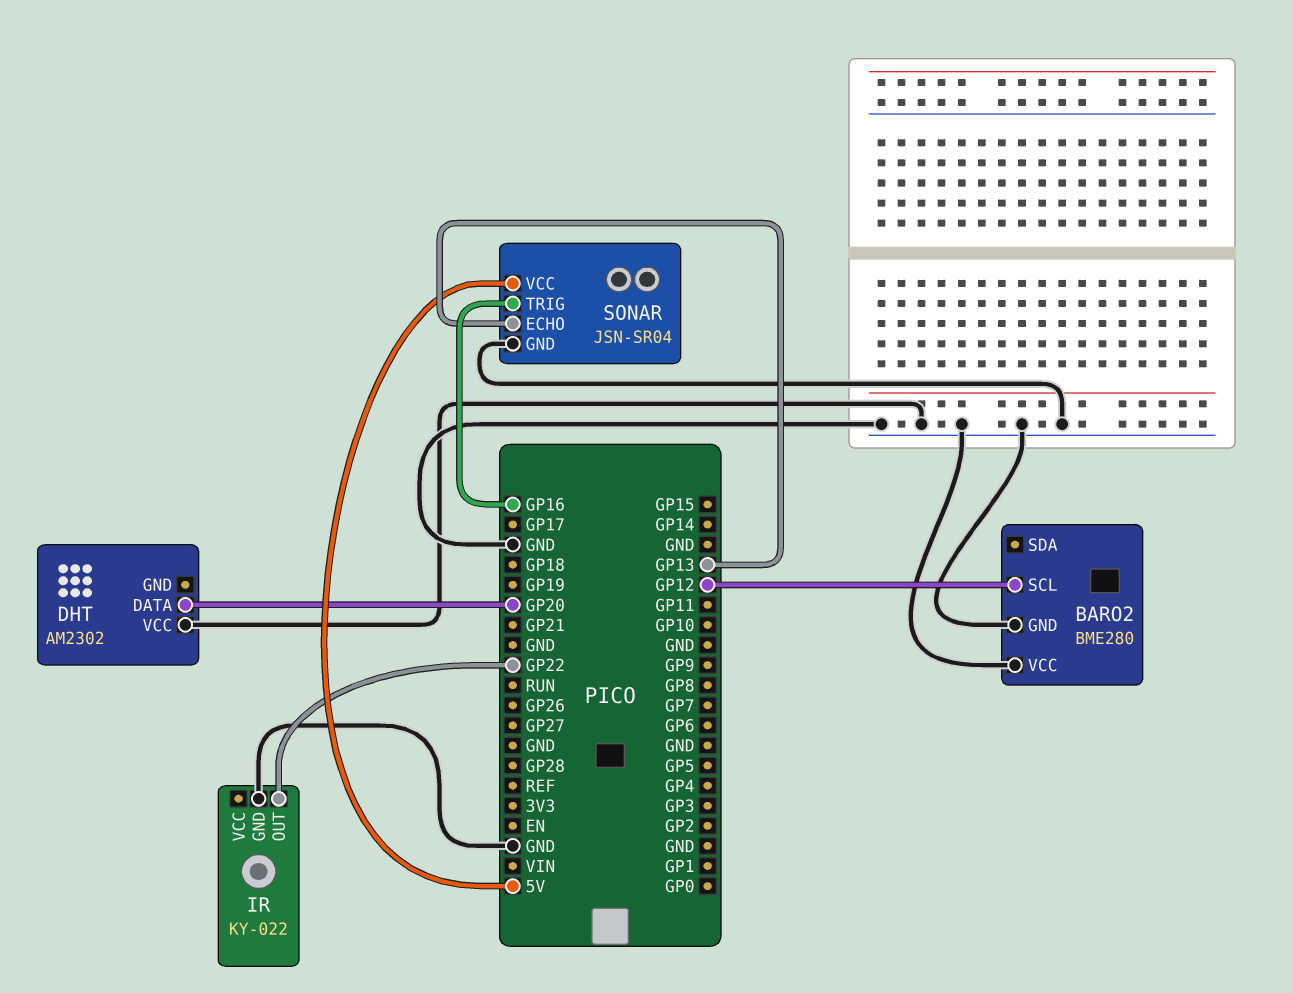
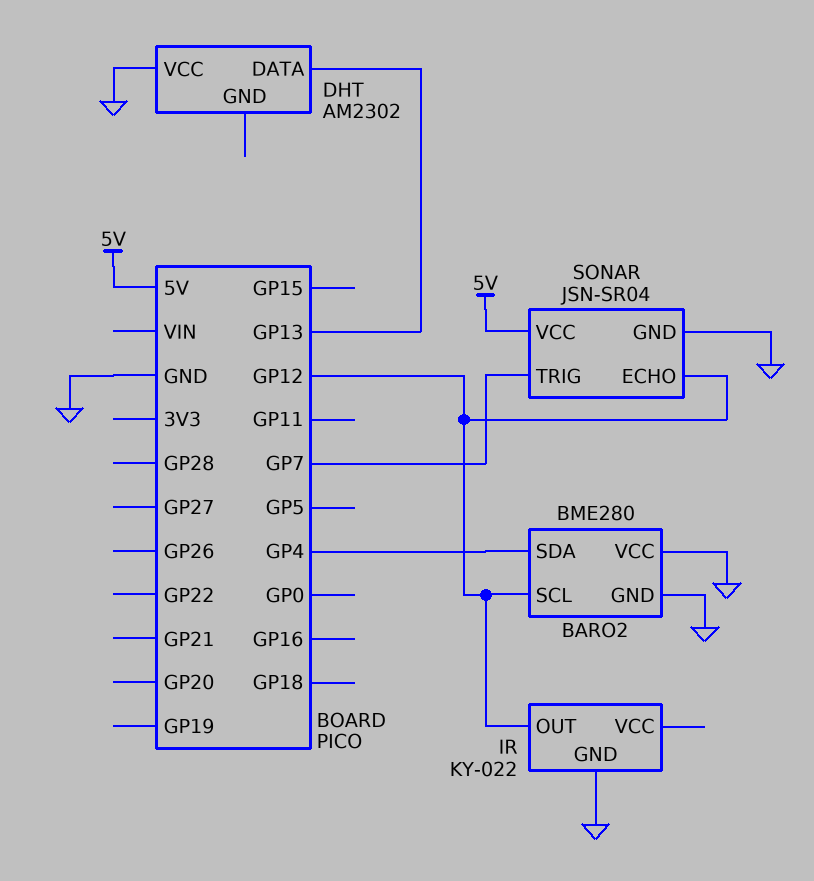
BARO2 pin SDA: none -> GP4
DHT pin DATA: GP20 -> GP13
IR pin OUT: GP22 -> GP12
SONAR pin ECHO: GP13 -> GP12
SONAR pin TRIG: GP16 -> GP7

